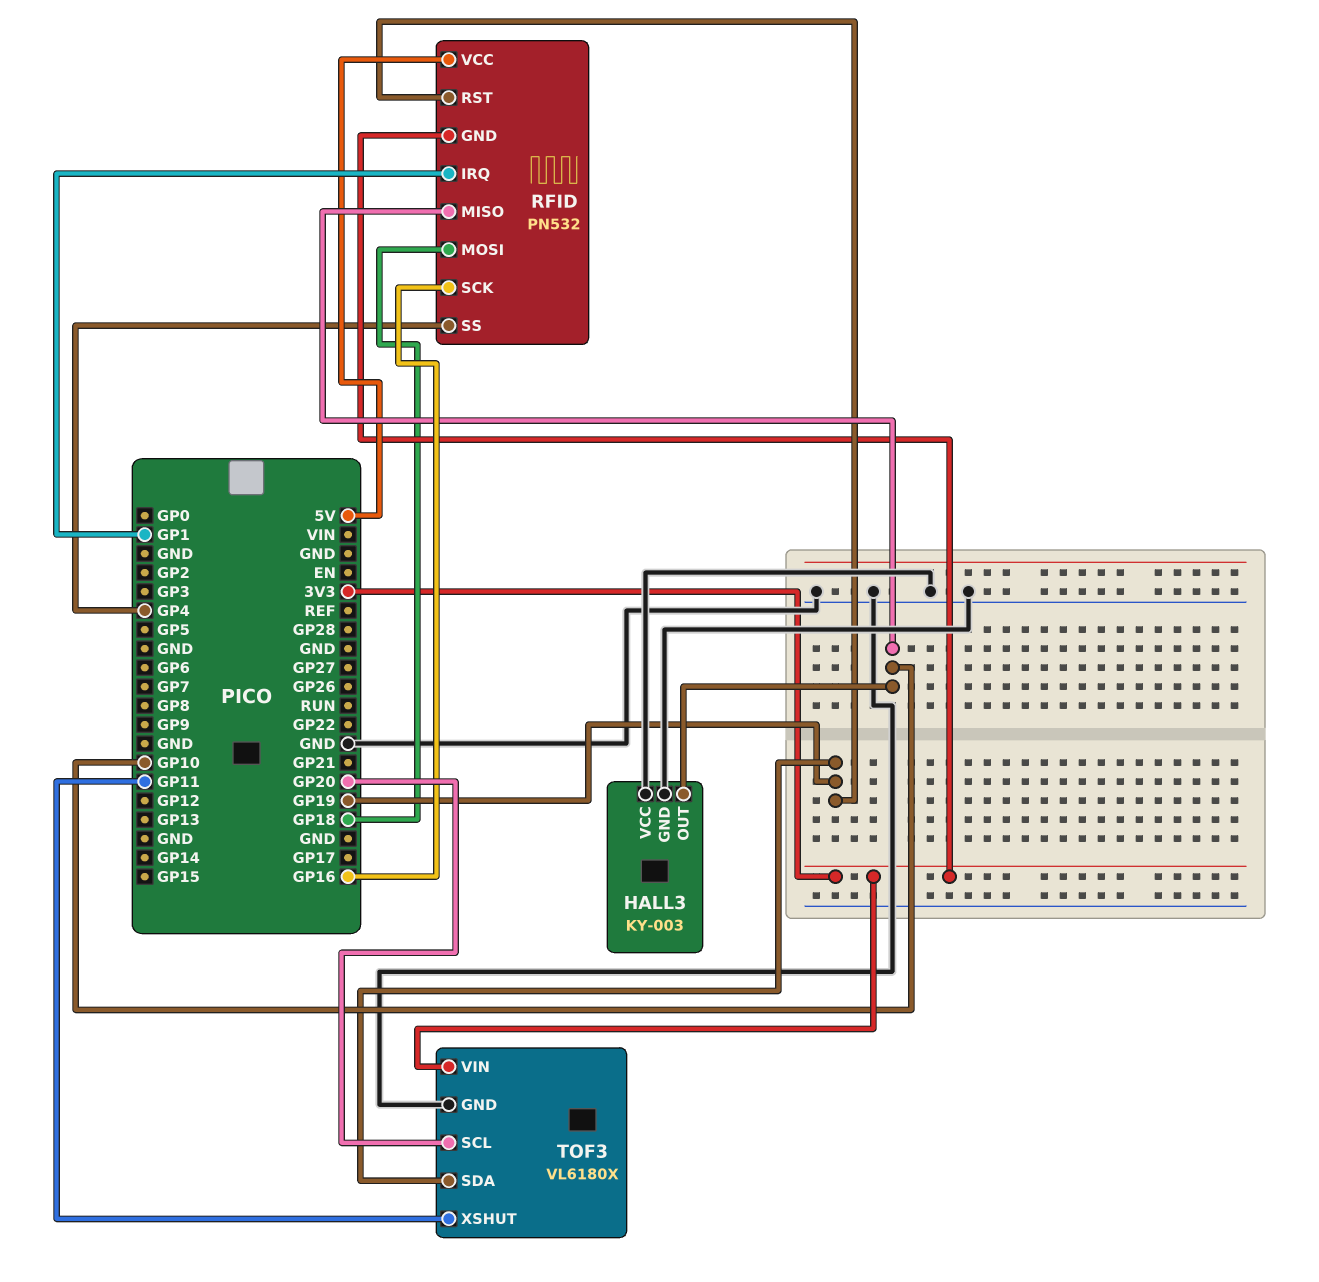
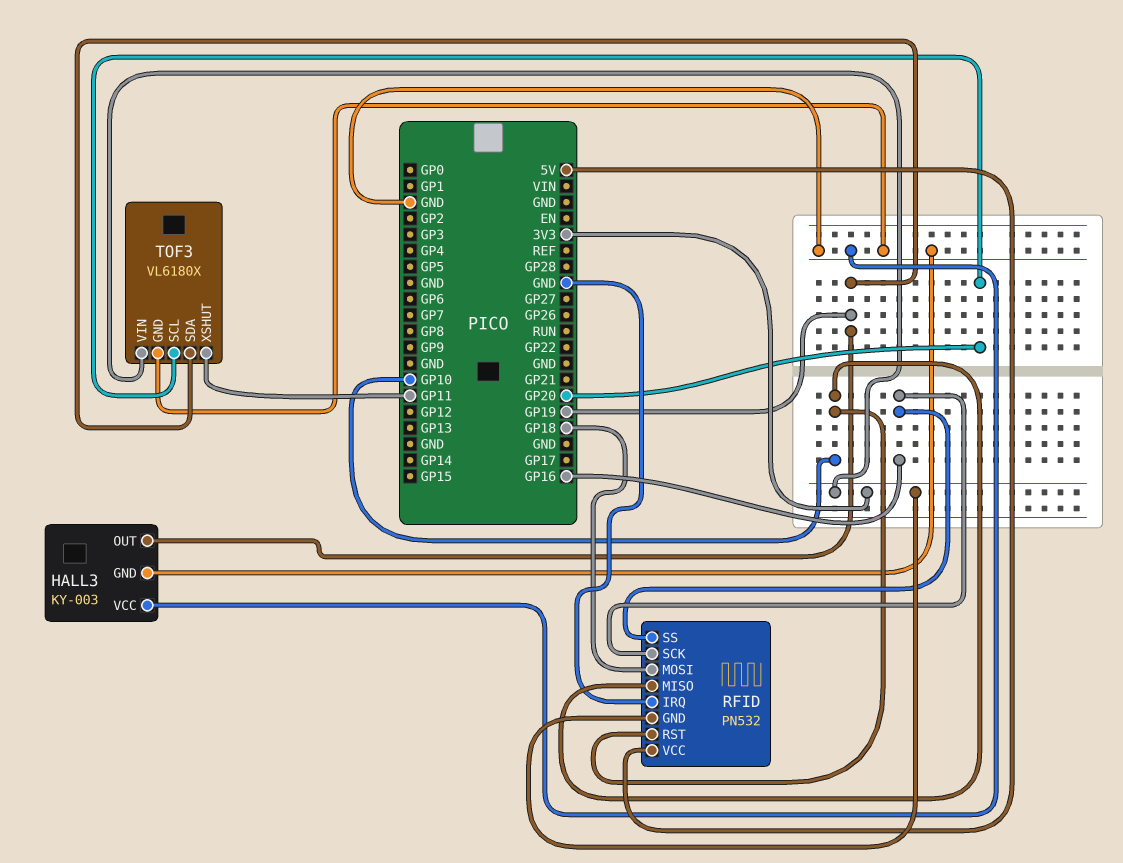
HALL3 pin OUT: GP10 -> GP19
RFID pin IRQ: GP1 -> GND
RFID pin RST: GP19 -> GP10
RFID pin SS: GP4 -> GP16

